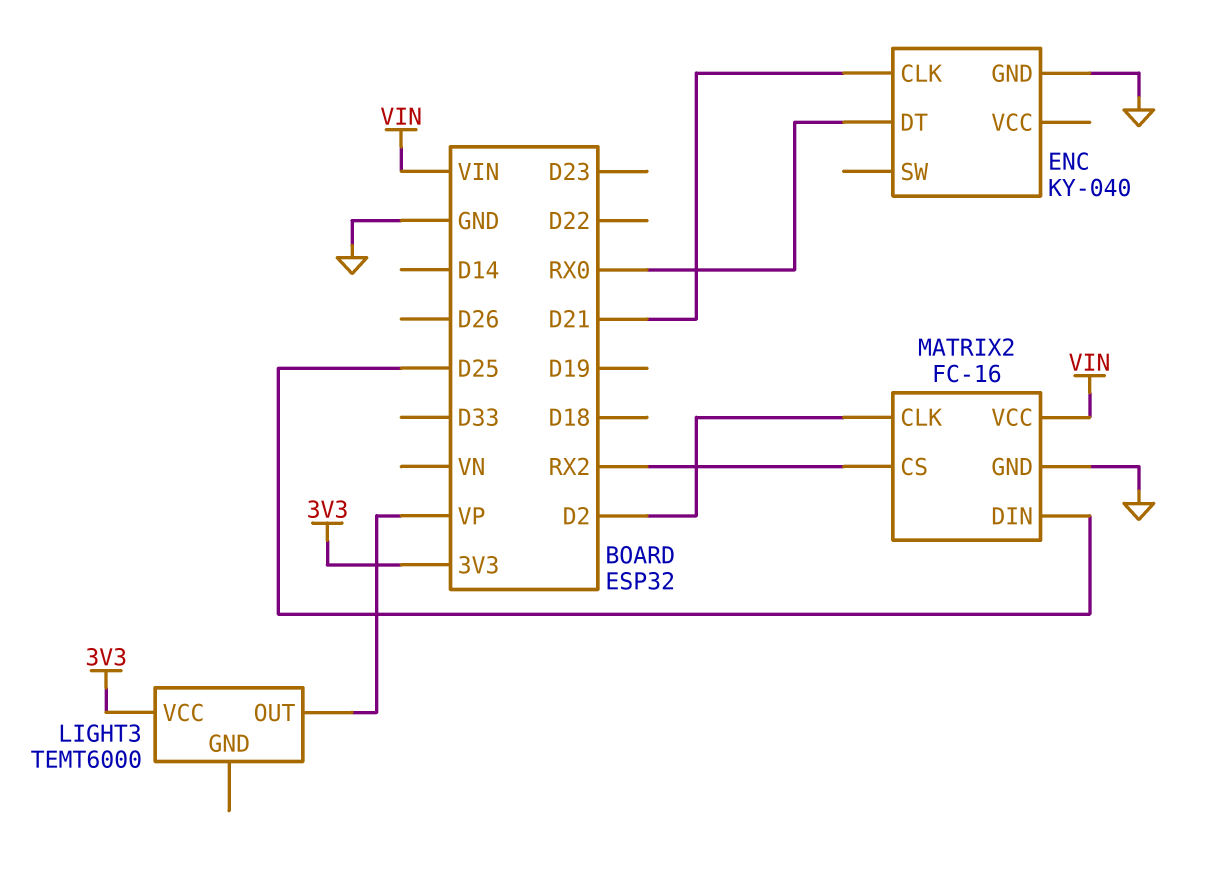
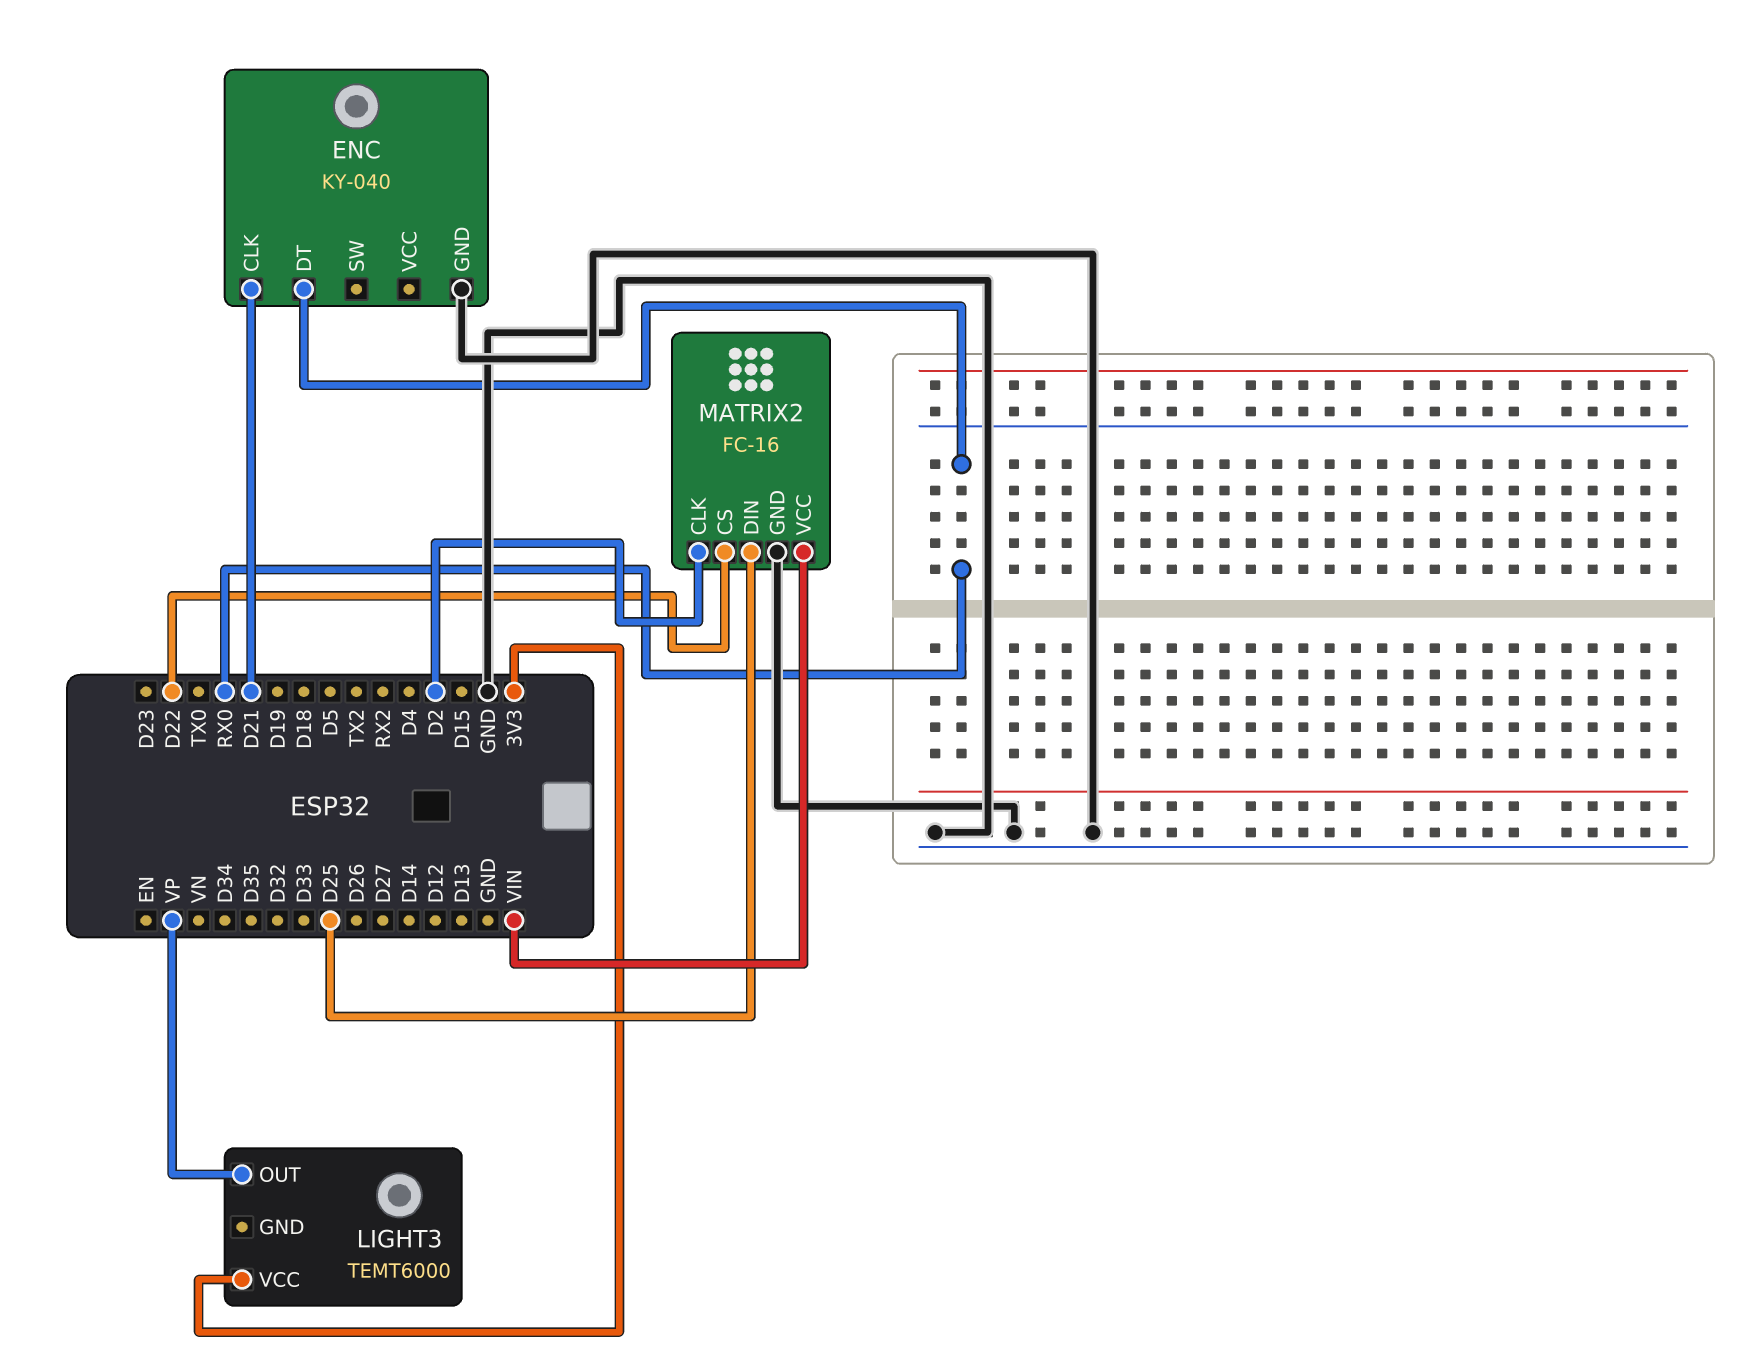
MATRIX2 pin CS: RX2 -> D22

